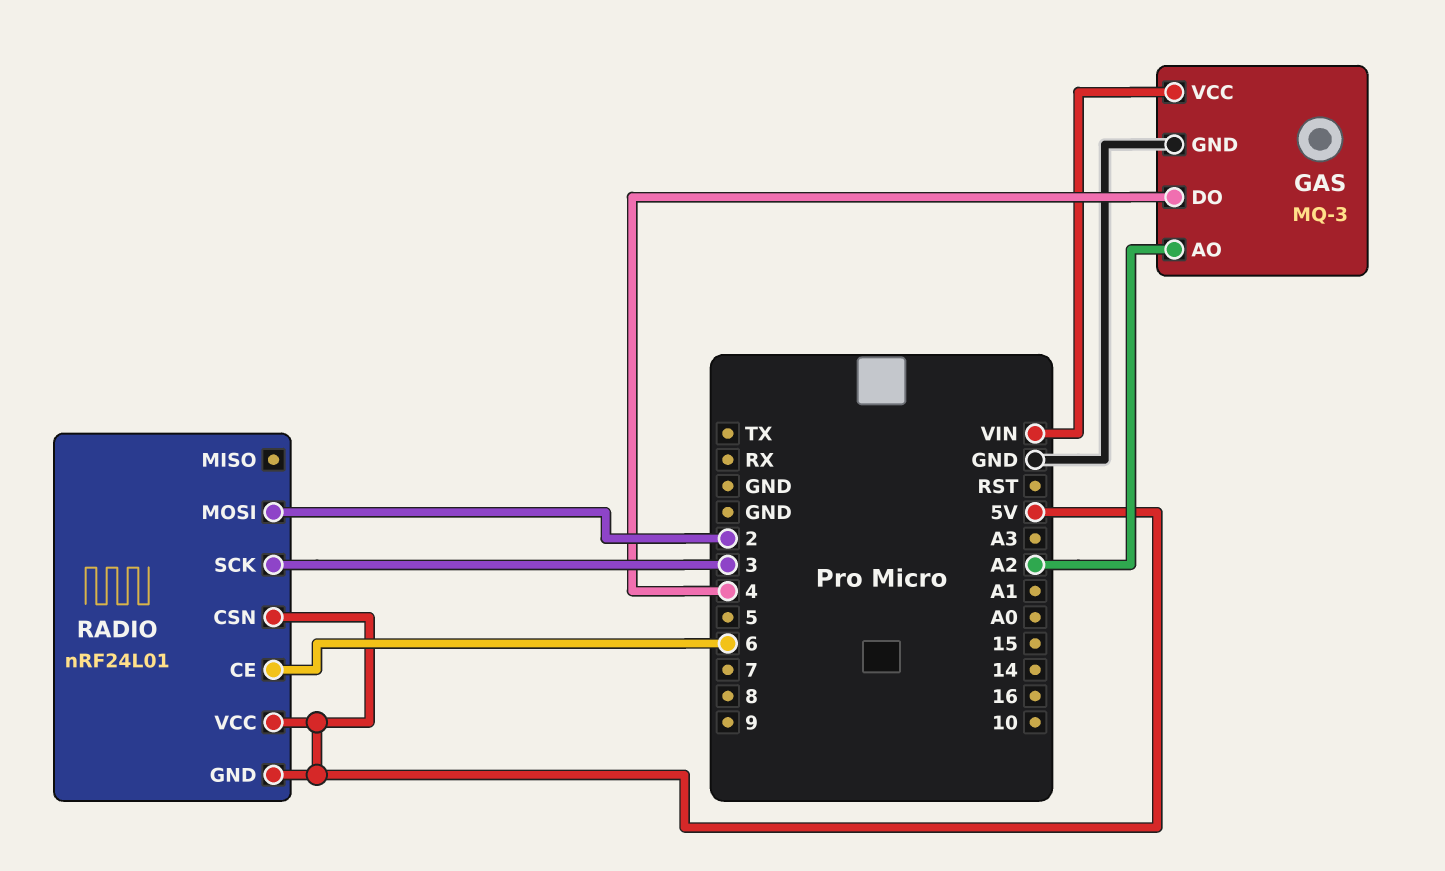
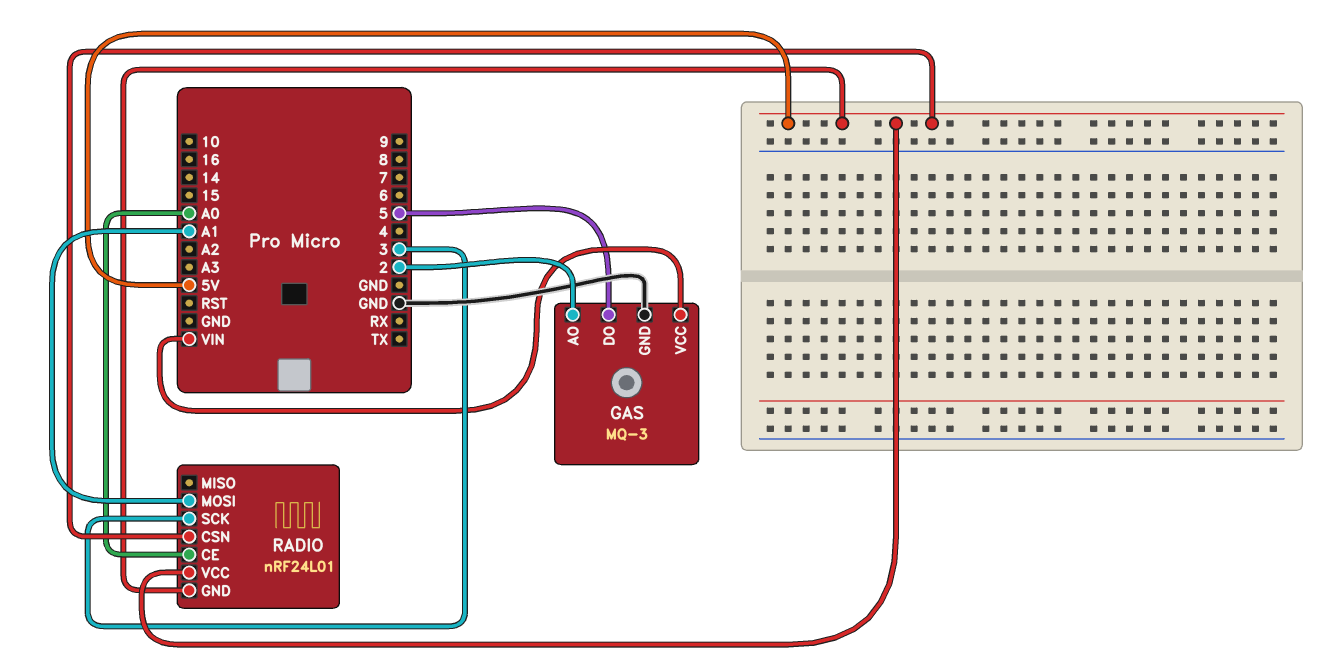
GAS pin AO: A2 -> 2
GAS pin DO: 4 -> 5
RADIO pin CE: 6 -> A0
RADIO pin MOSI: 2 -> A1

